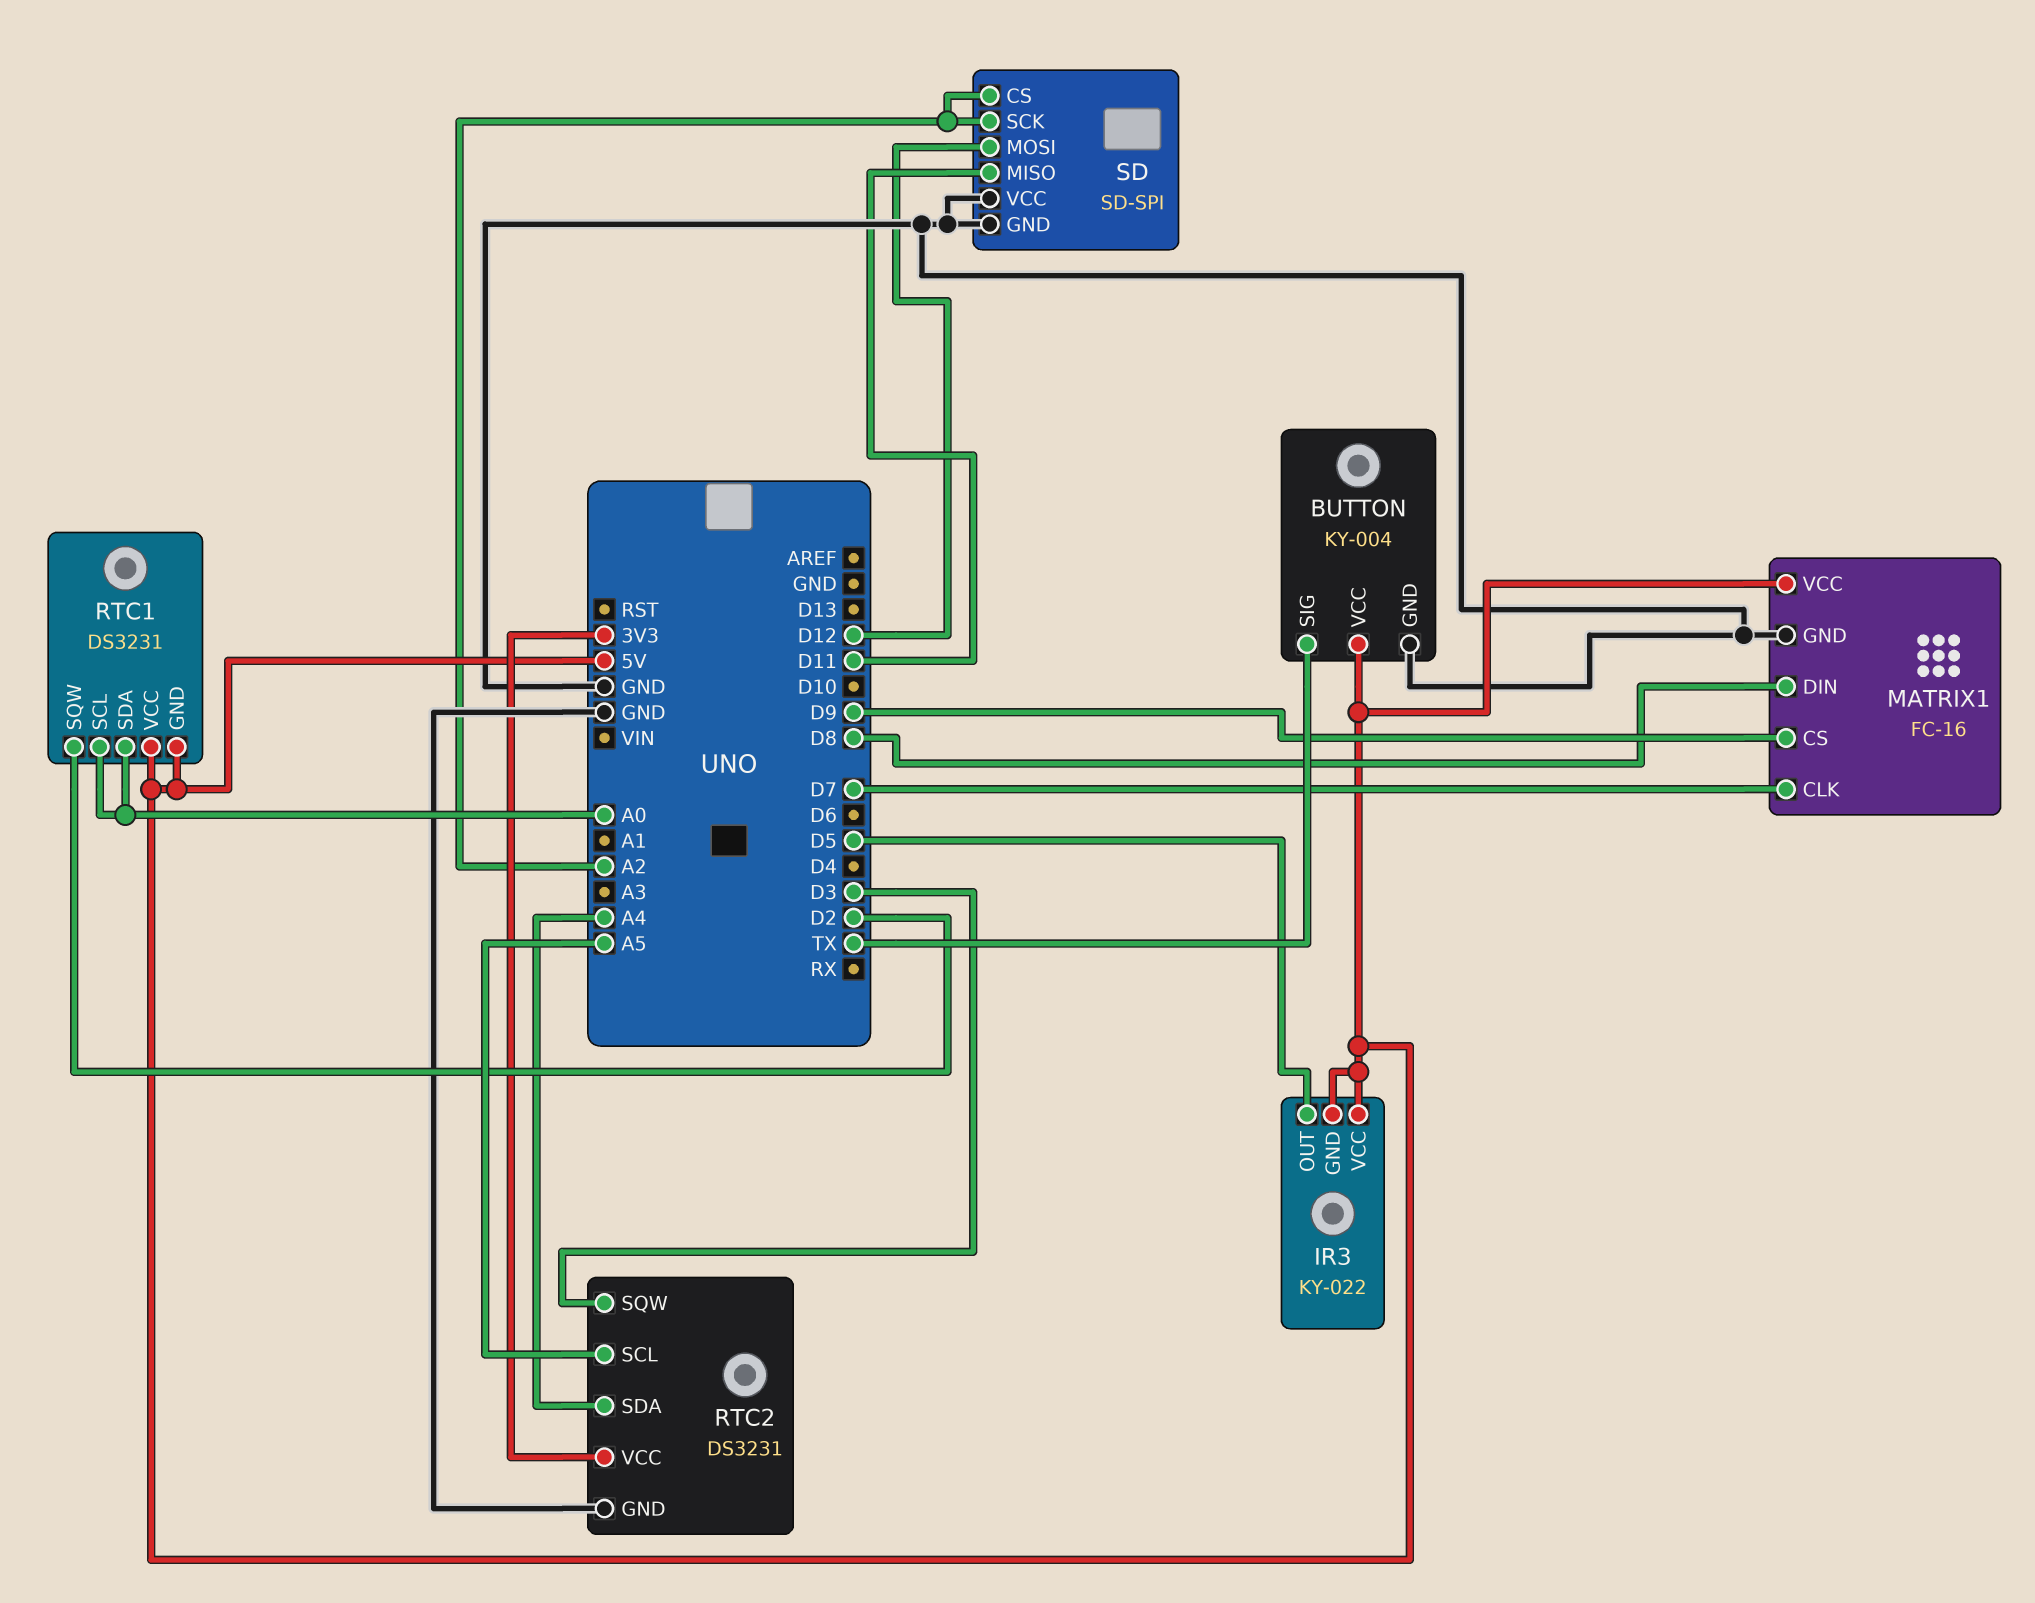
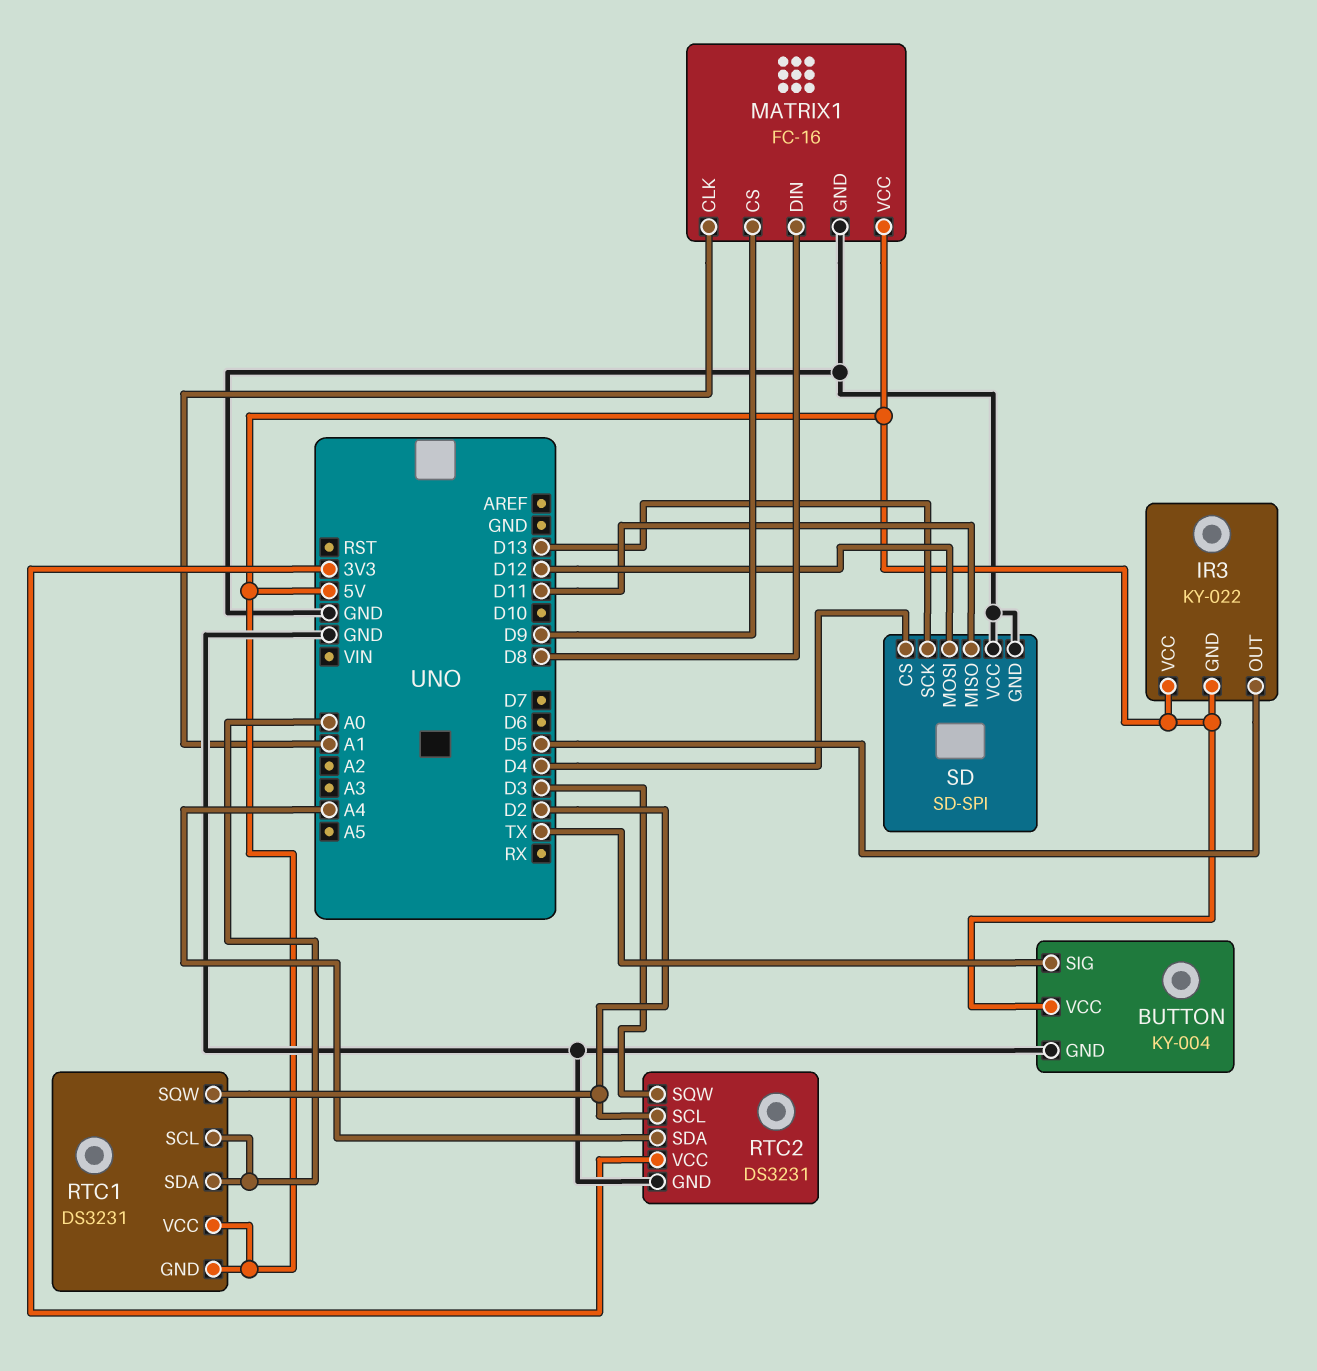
MATRIX1 pin CLK: D7 -> A1
RTC2 pin SCL: A5 -> D2
SD pin CS: A2 -> D4
SD pin SCK: A2 -> D13

